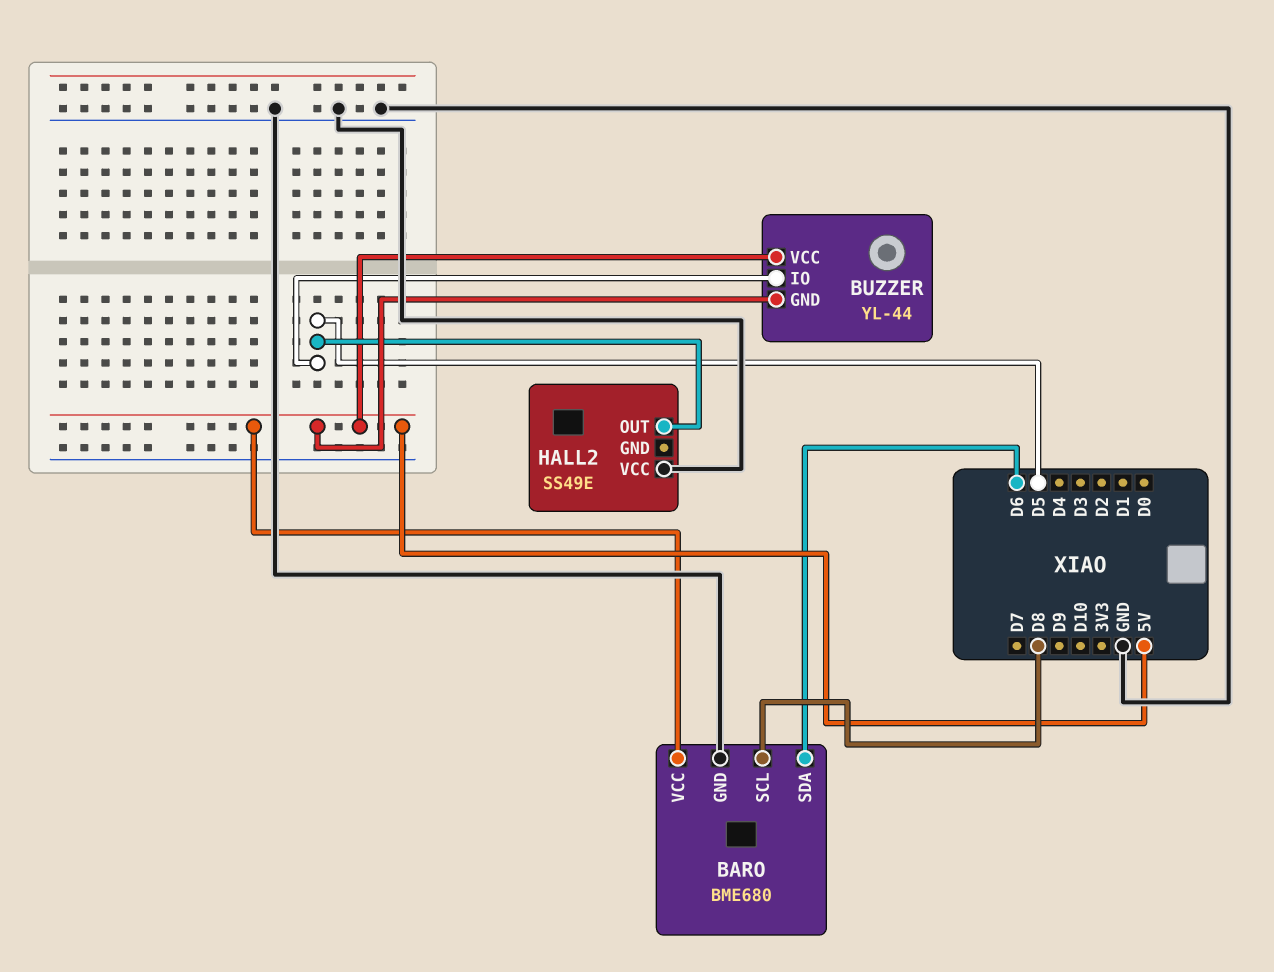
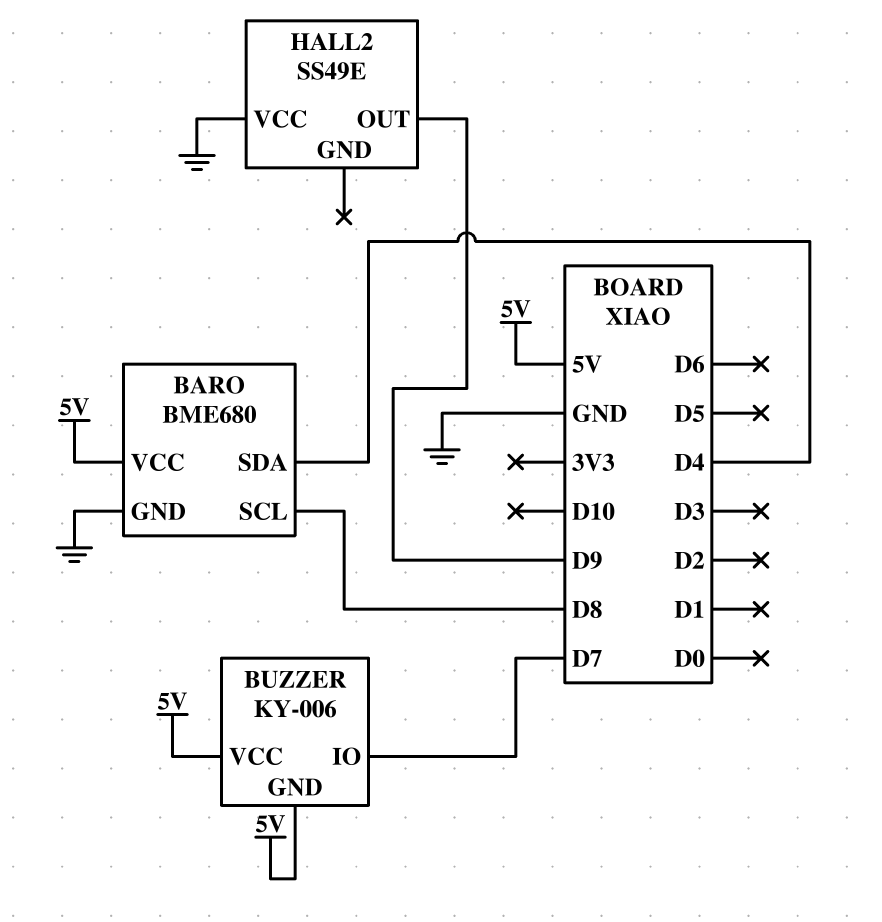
BARO pin SDA: D6 -> D4
BUZZER: YL-44 -> KY-006
BUZZER pin IO: D5 -> D7
HALL2 pin OUT: D5 -> D9

